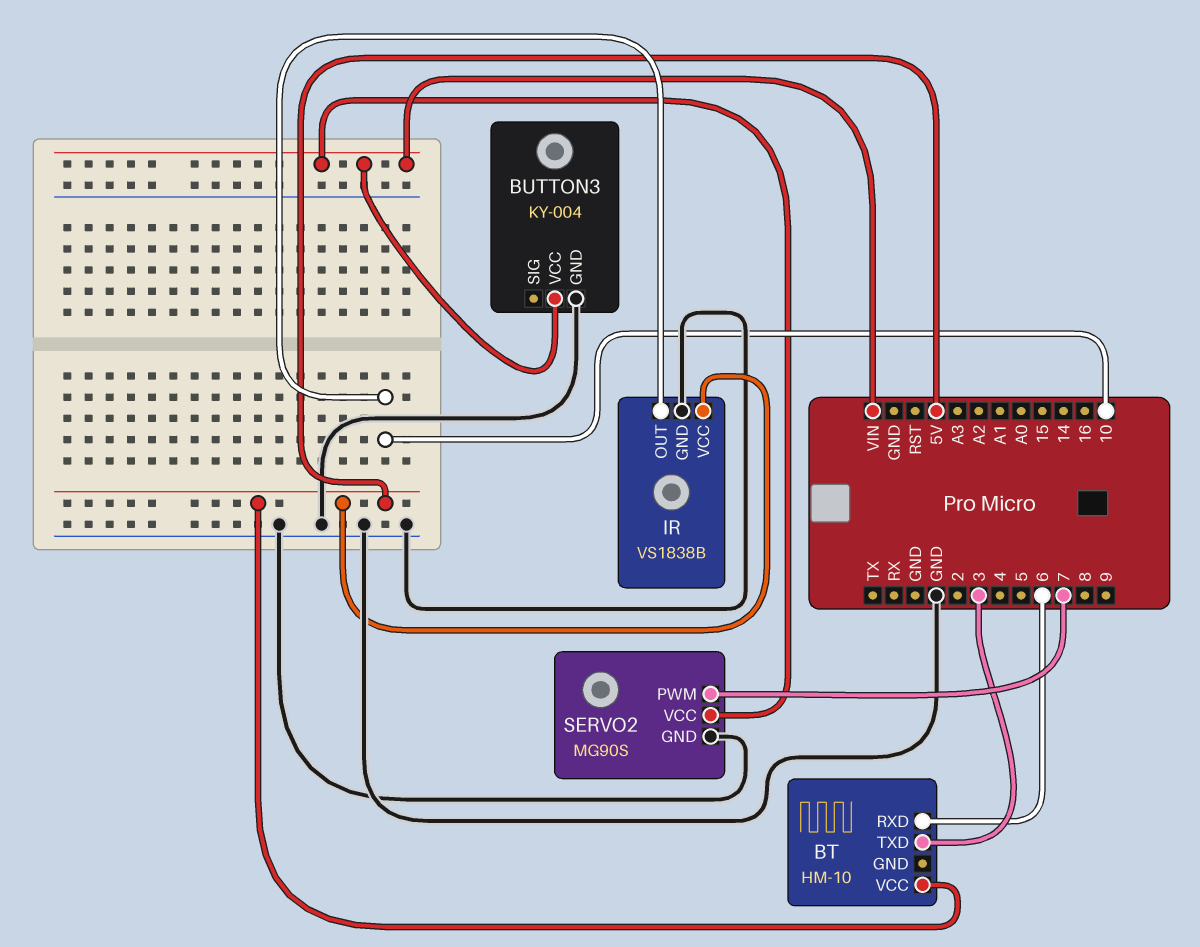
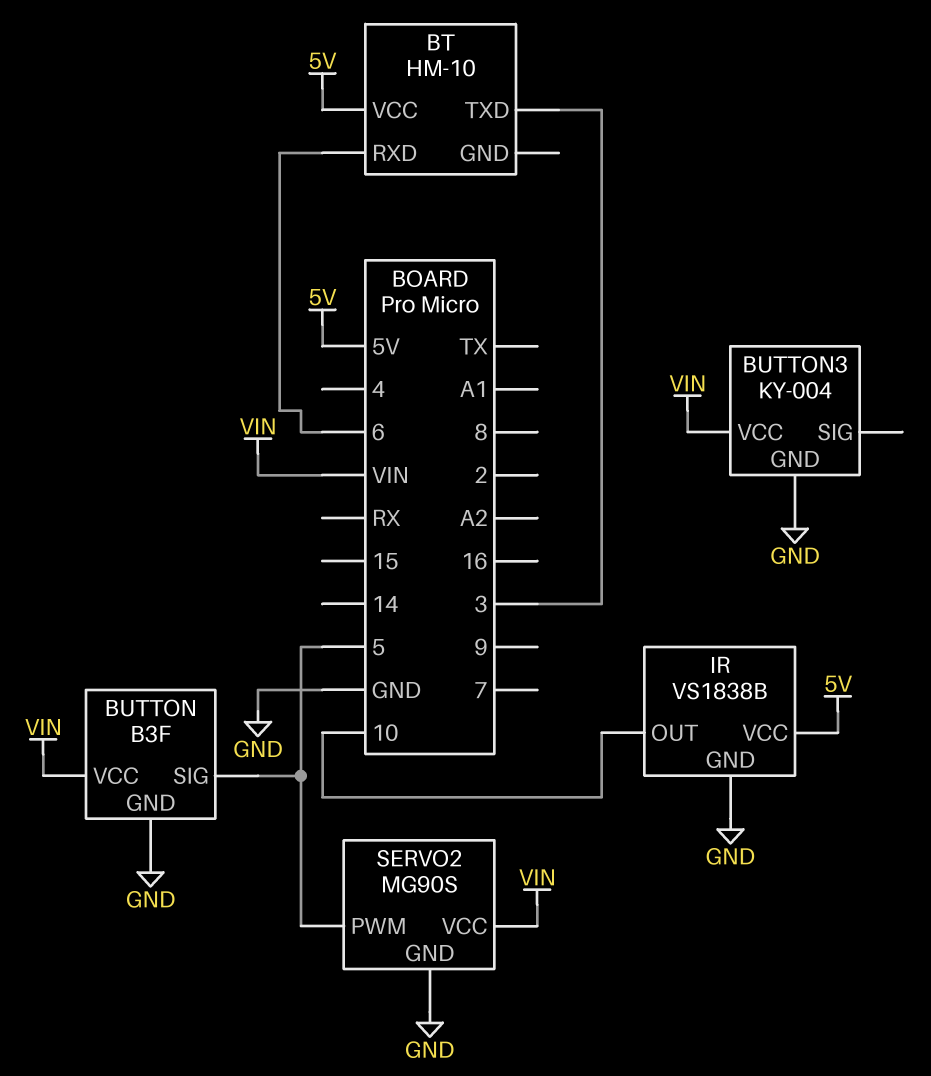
BUTTON: none -> B3F
BUTTON pin GND: none -> GND
BUTTON pin SIG: none -> 5
BUTTON pin VCC: none -> VIN
SERVO2 pin PWM: 7 -> 5

